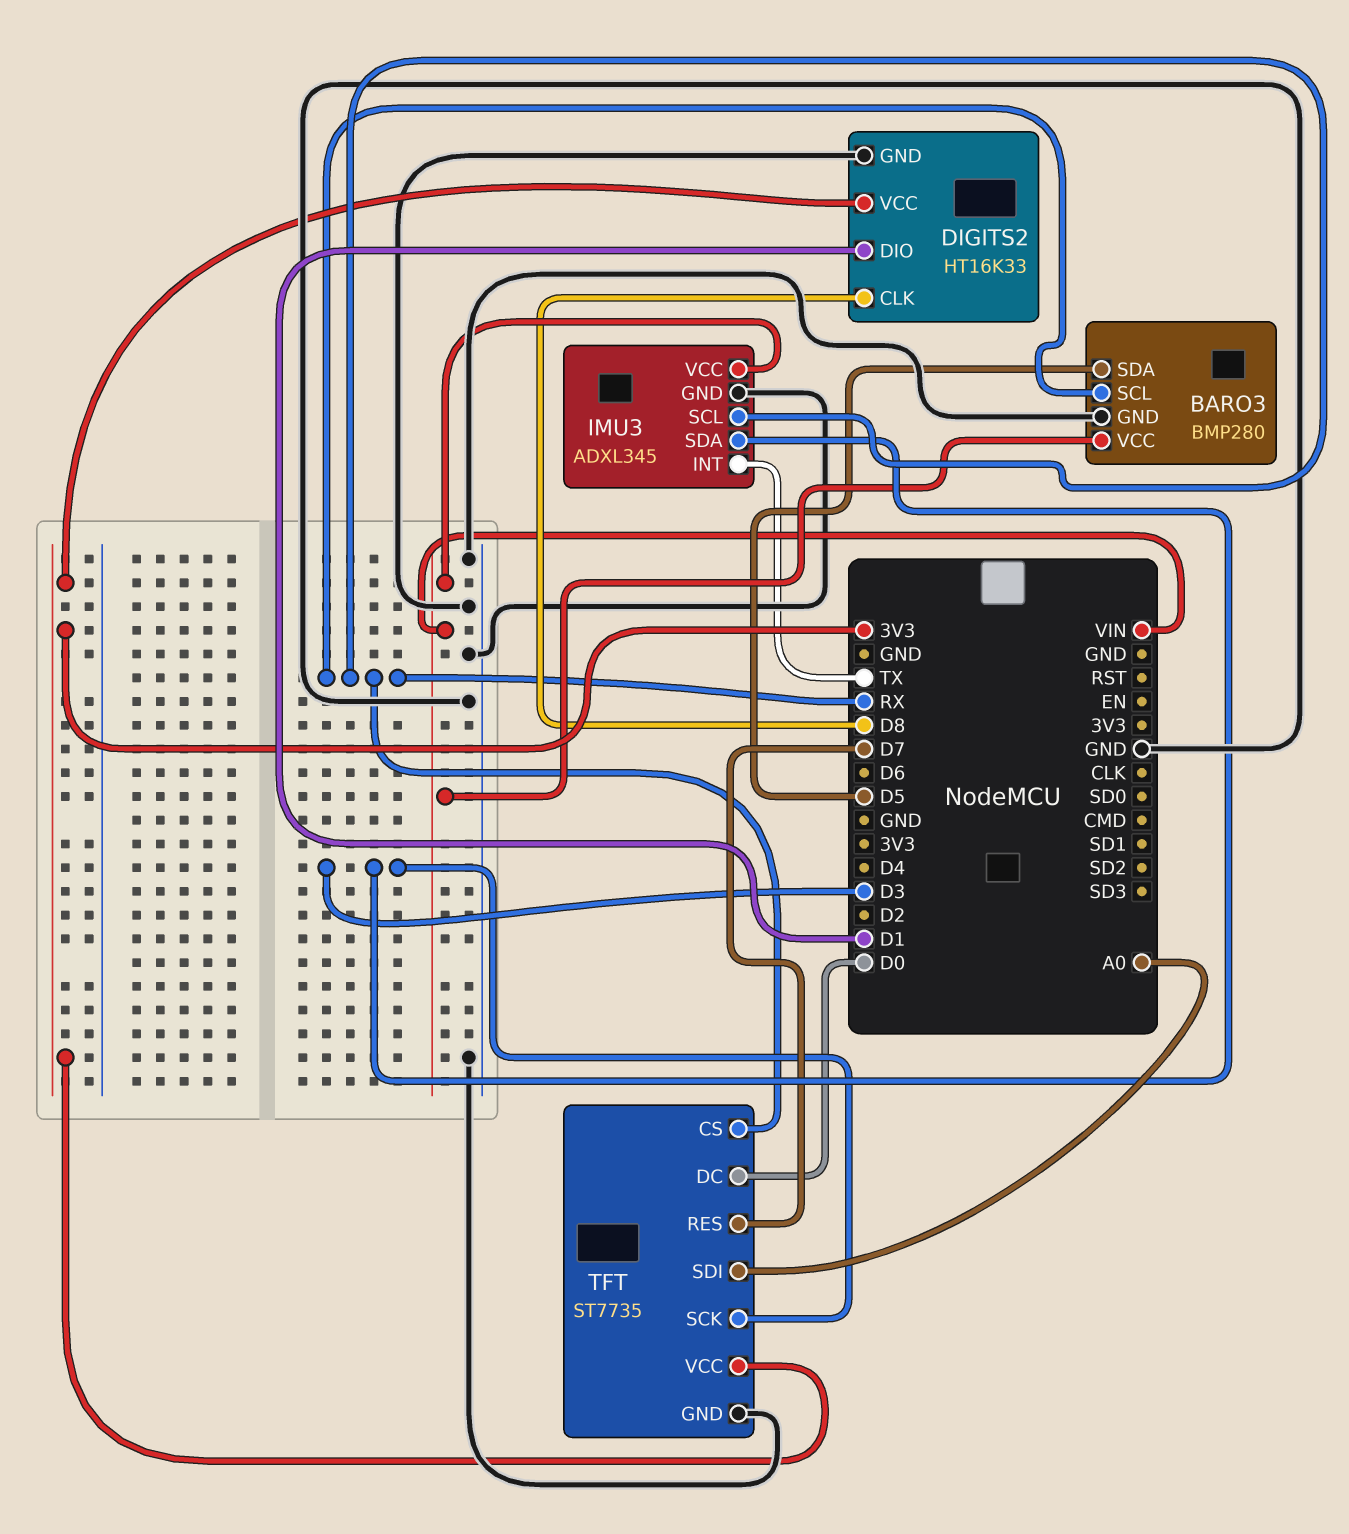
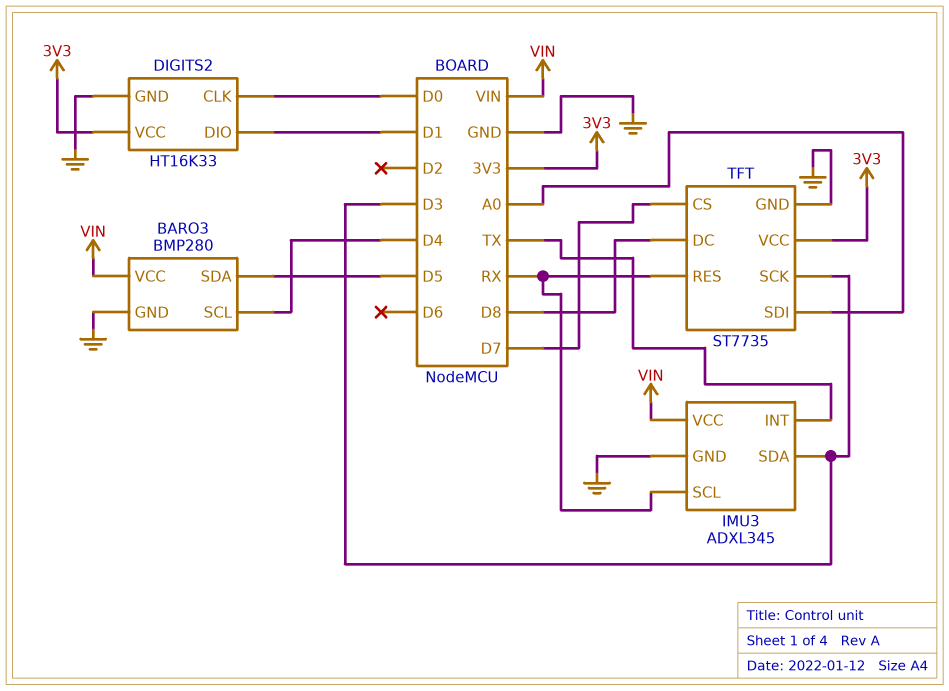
BARO3 pin SCL: RX -> D4
DIGITS2 pin CLK: D8 -> D0
TFT pin CS: RX -> D7
TFT pin DC: D0 -> D8
TFT pin RES: D7 -> RX

